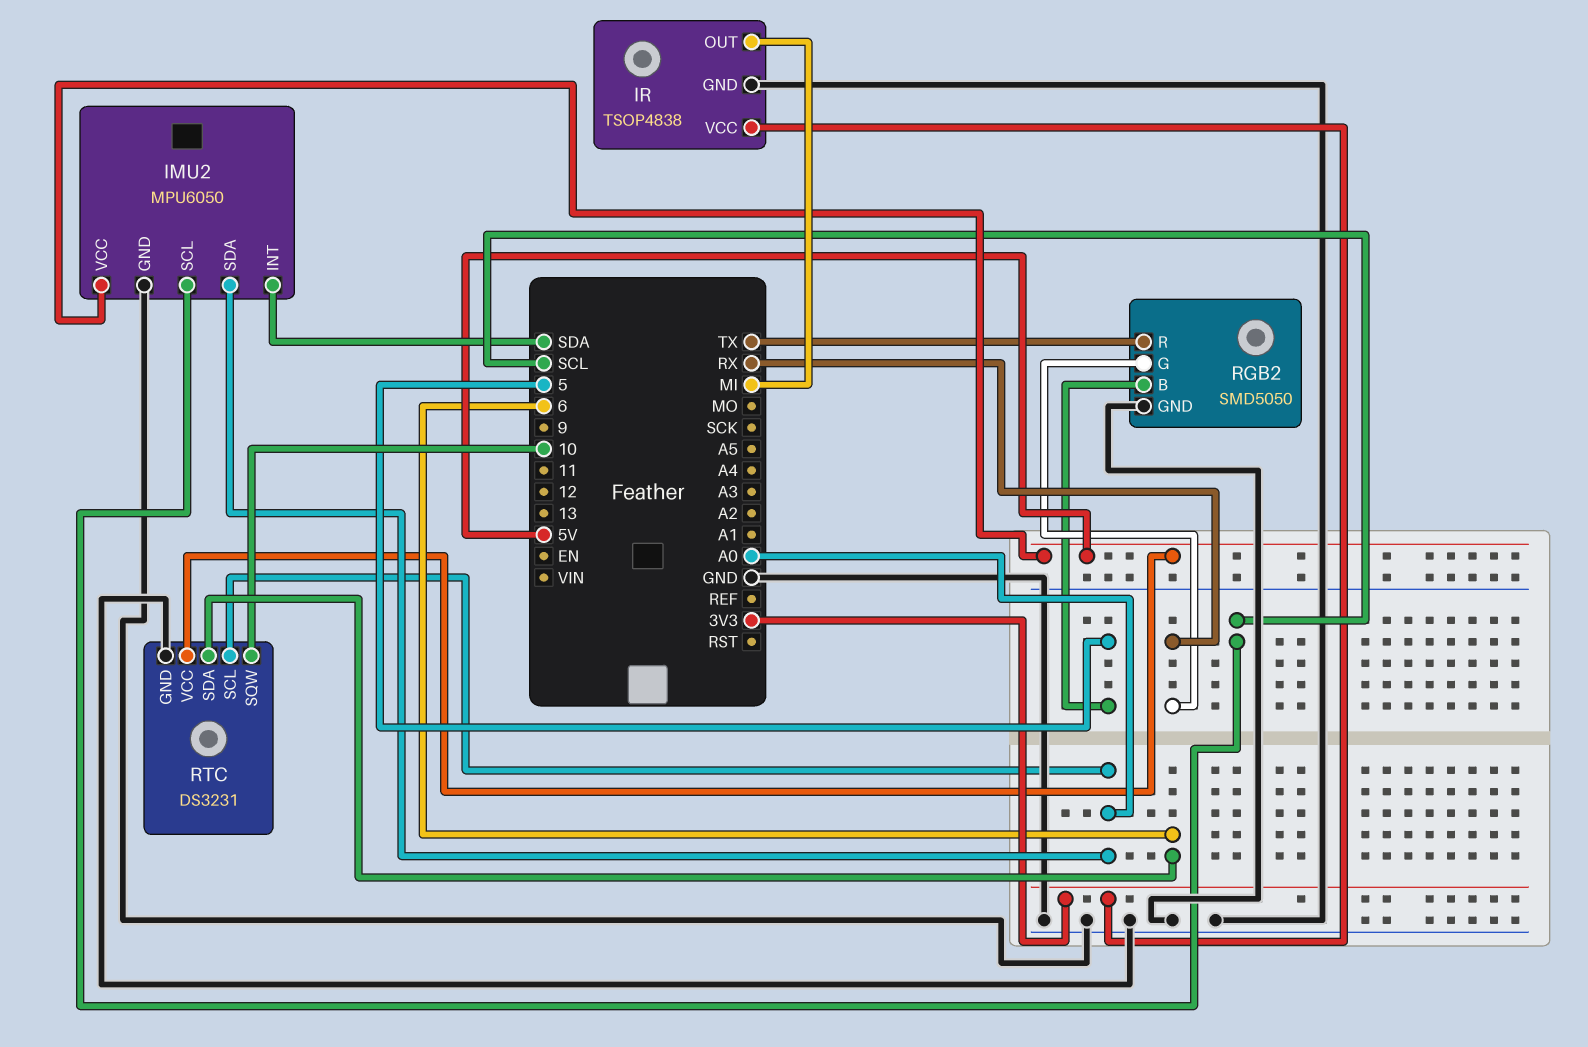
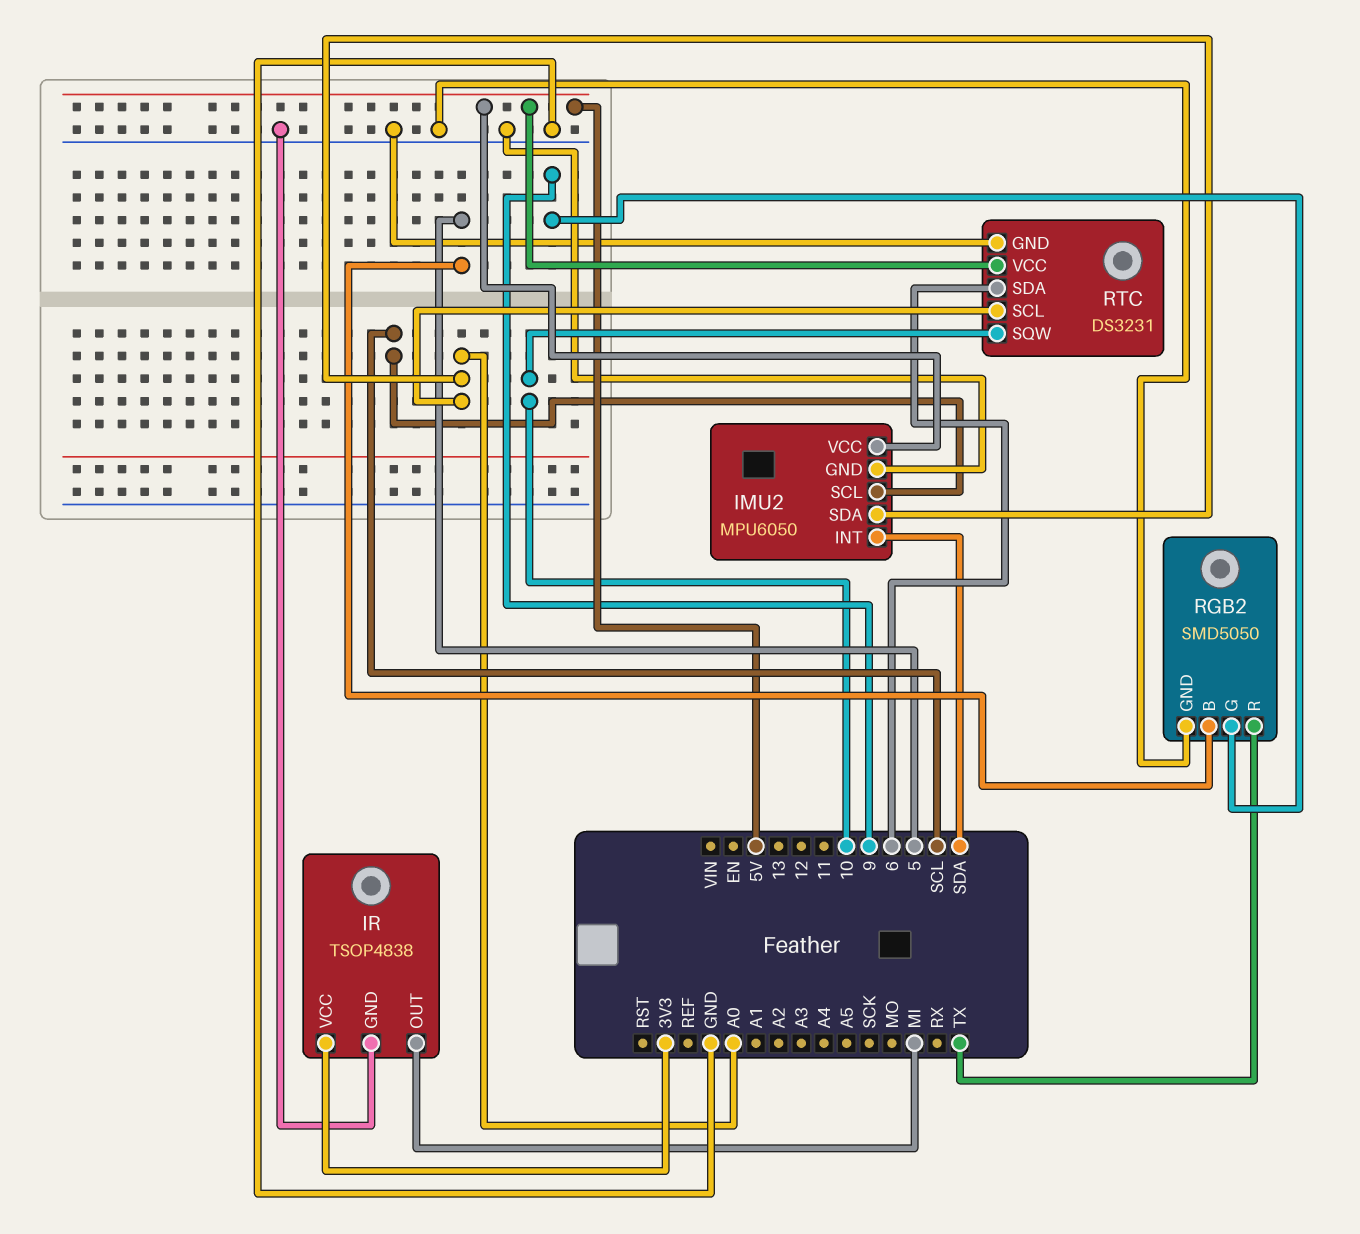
RGB2 pin G: RX -> 9

